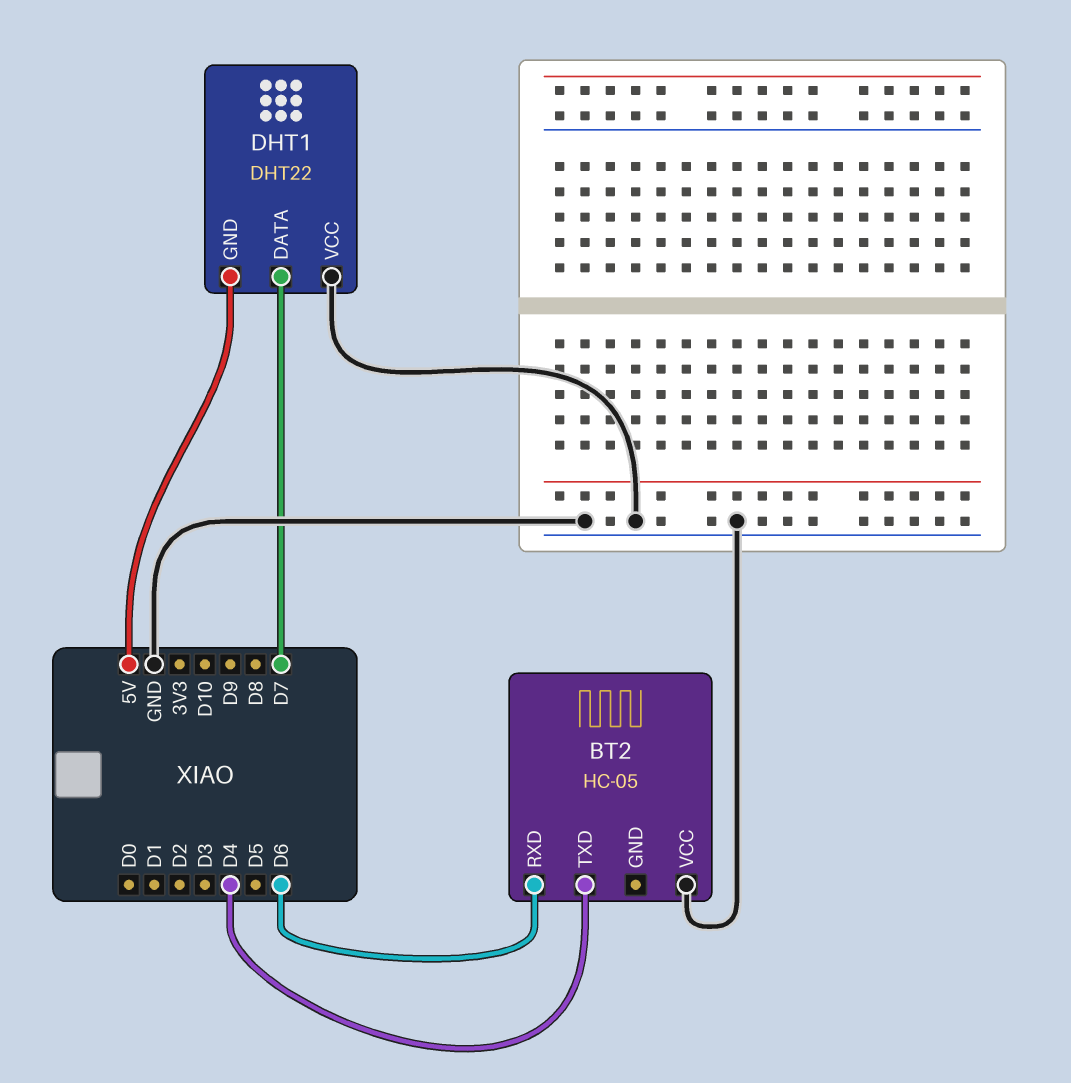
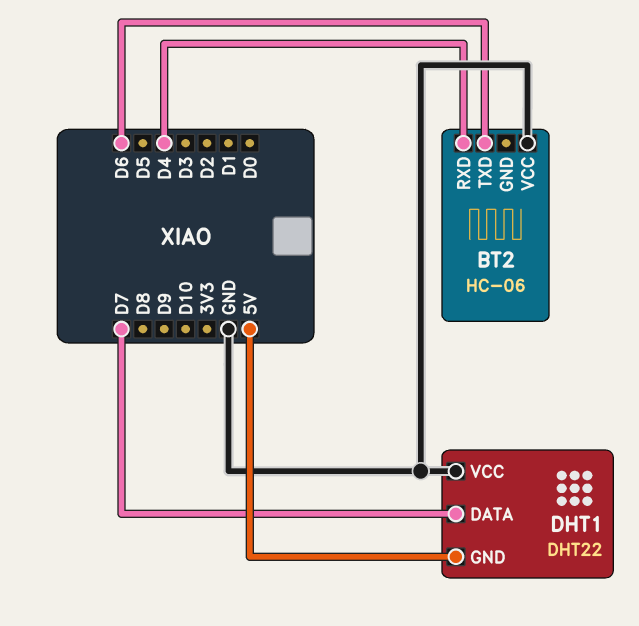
BT2: HC-05 -> HC-06
BT2 pin RXD: D6 -> D4
BT2 pin TXD: D4 -> D6

